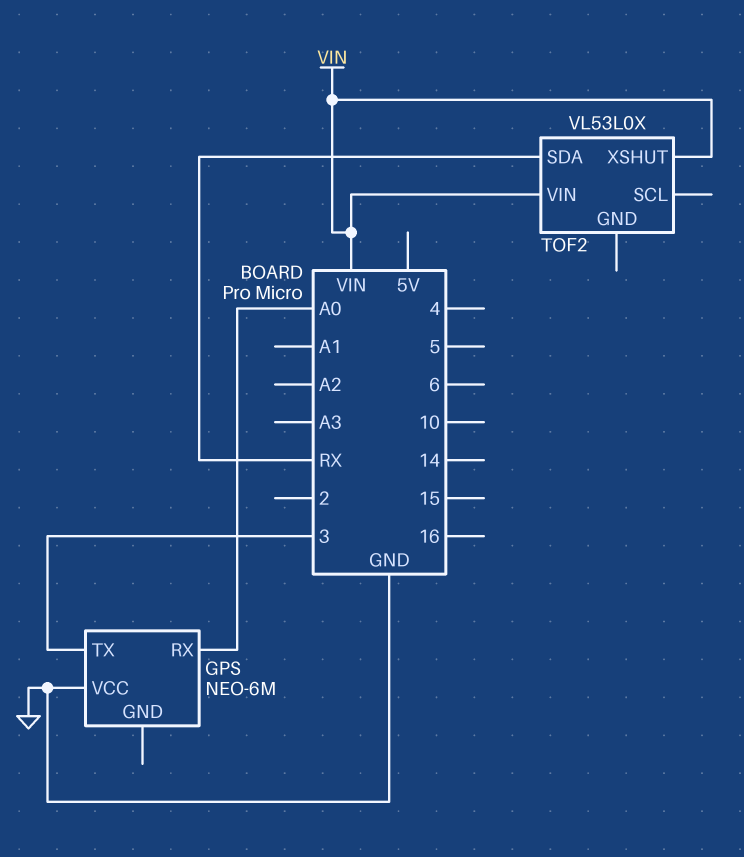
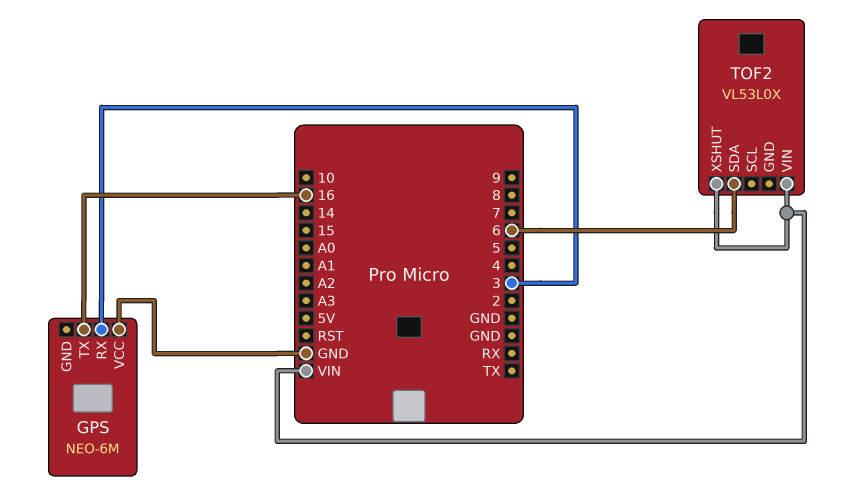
GPS pin RX: A0 -> 3
GPS pin TX: 3 -> 16
TOF2 pin SDA: RX -> 6

